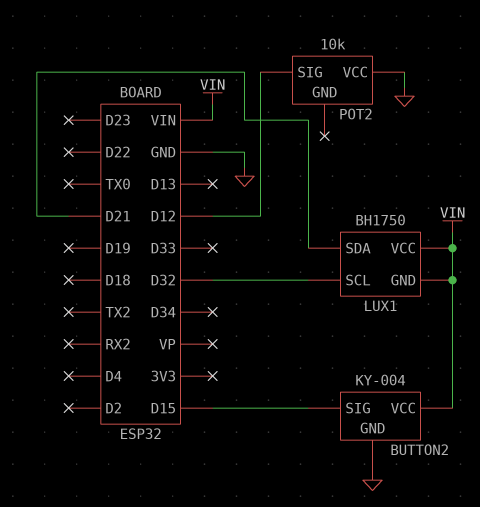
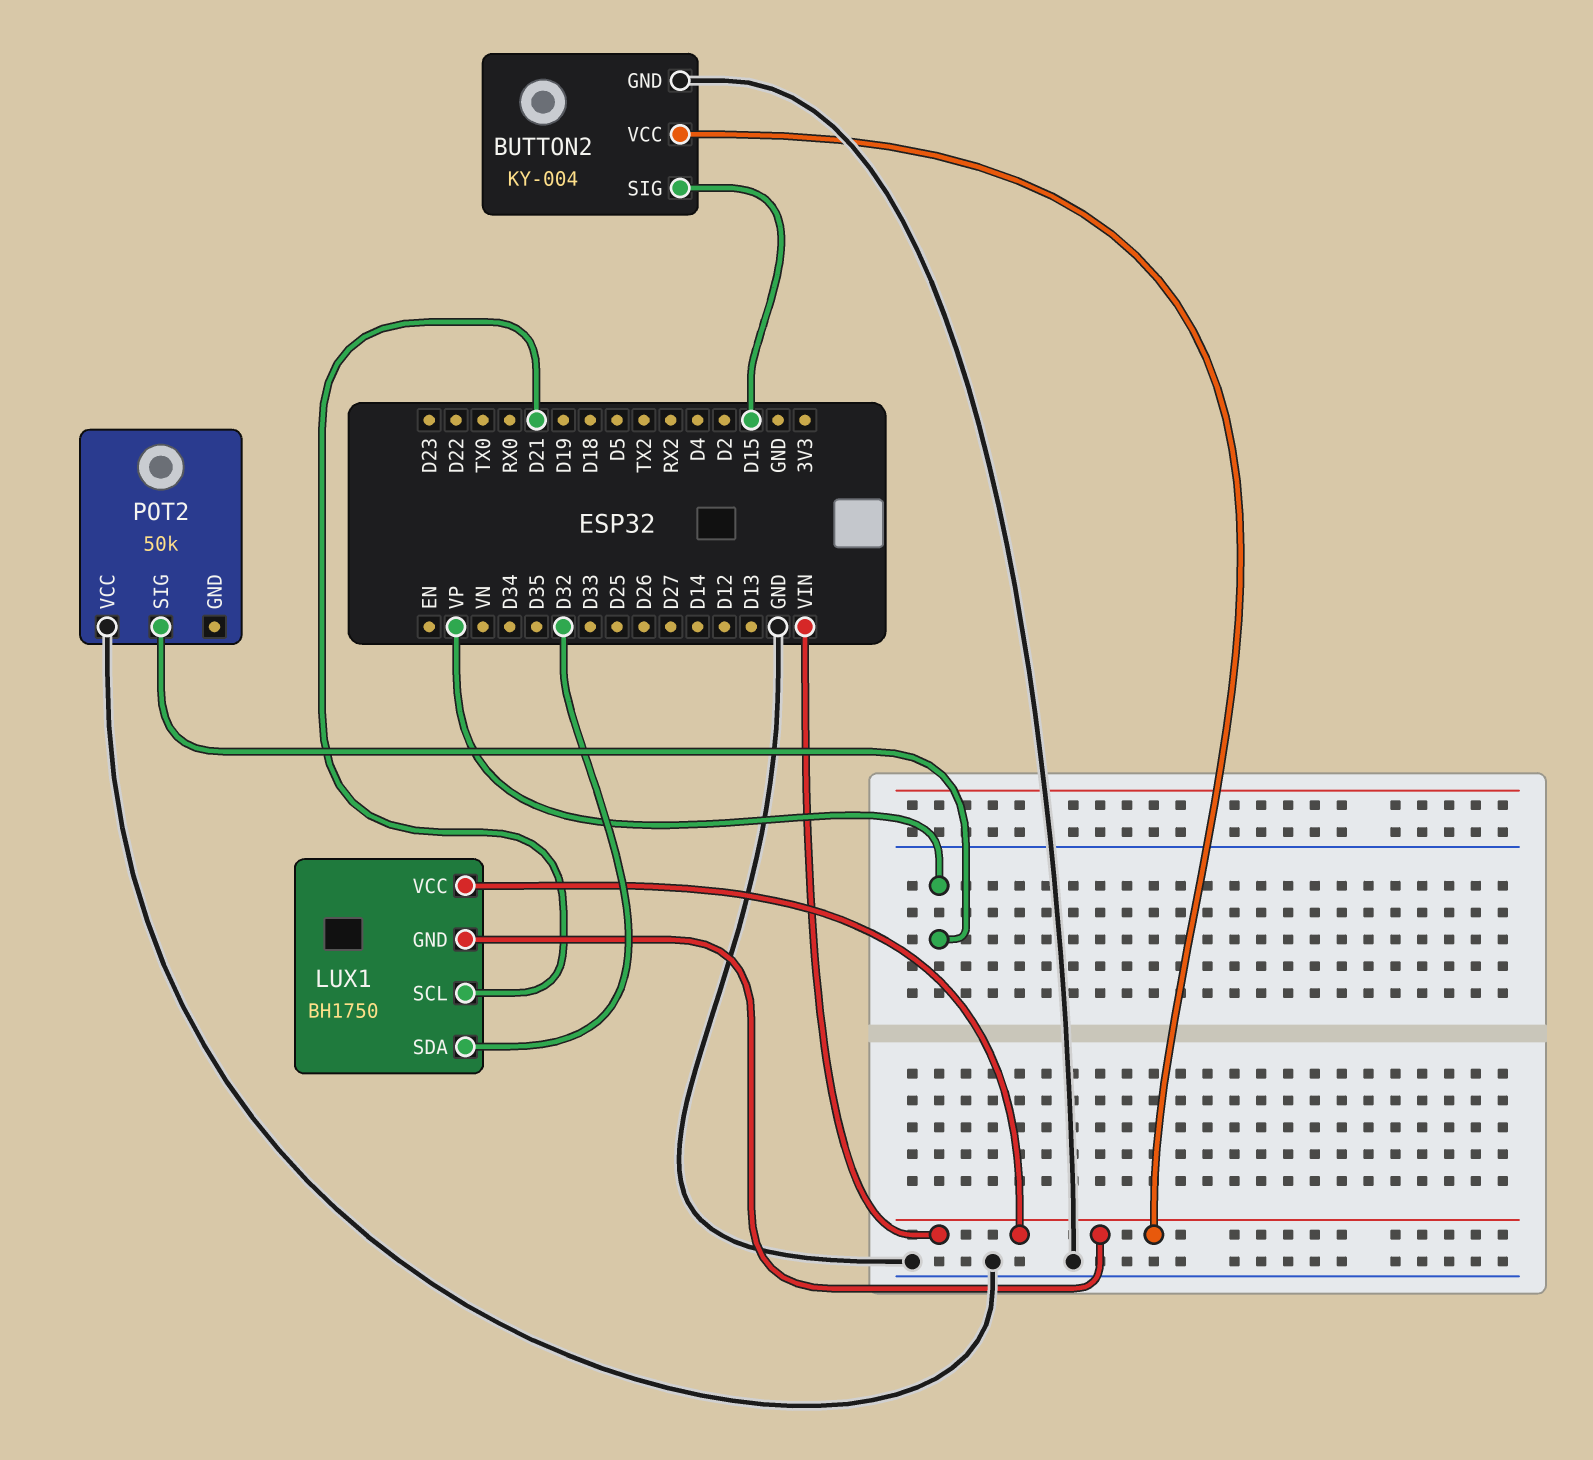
LUX1 pin SCL: D32 -> D21
LUX1 pin SDA: D21 -> D32
POT2: 10k -> 50k
POT2 pin SIG: D12 -> VP

